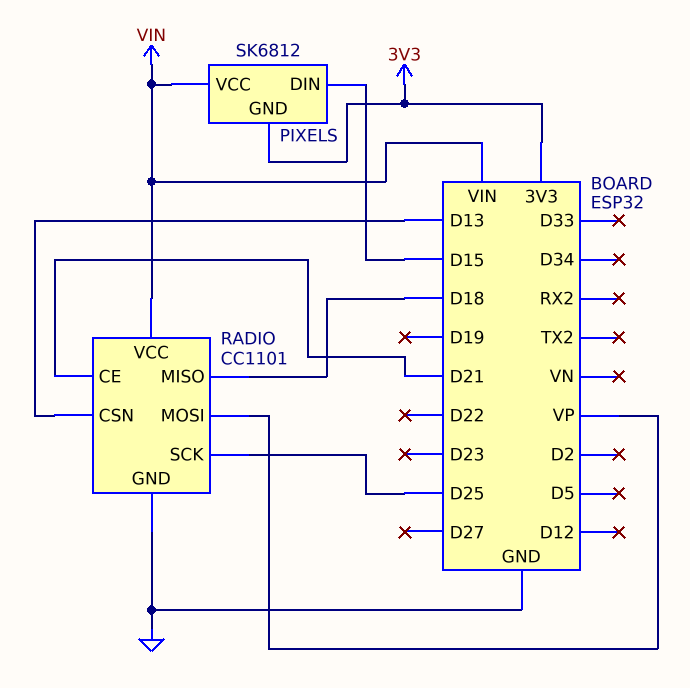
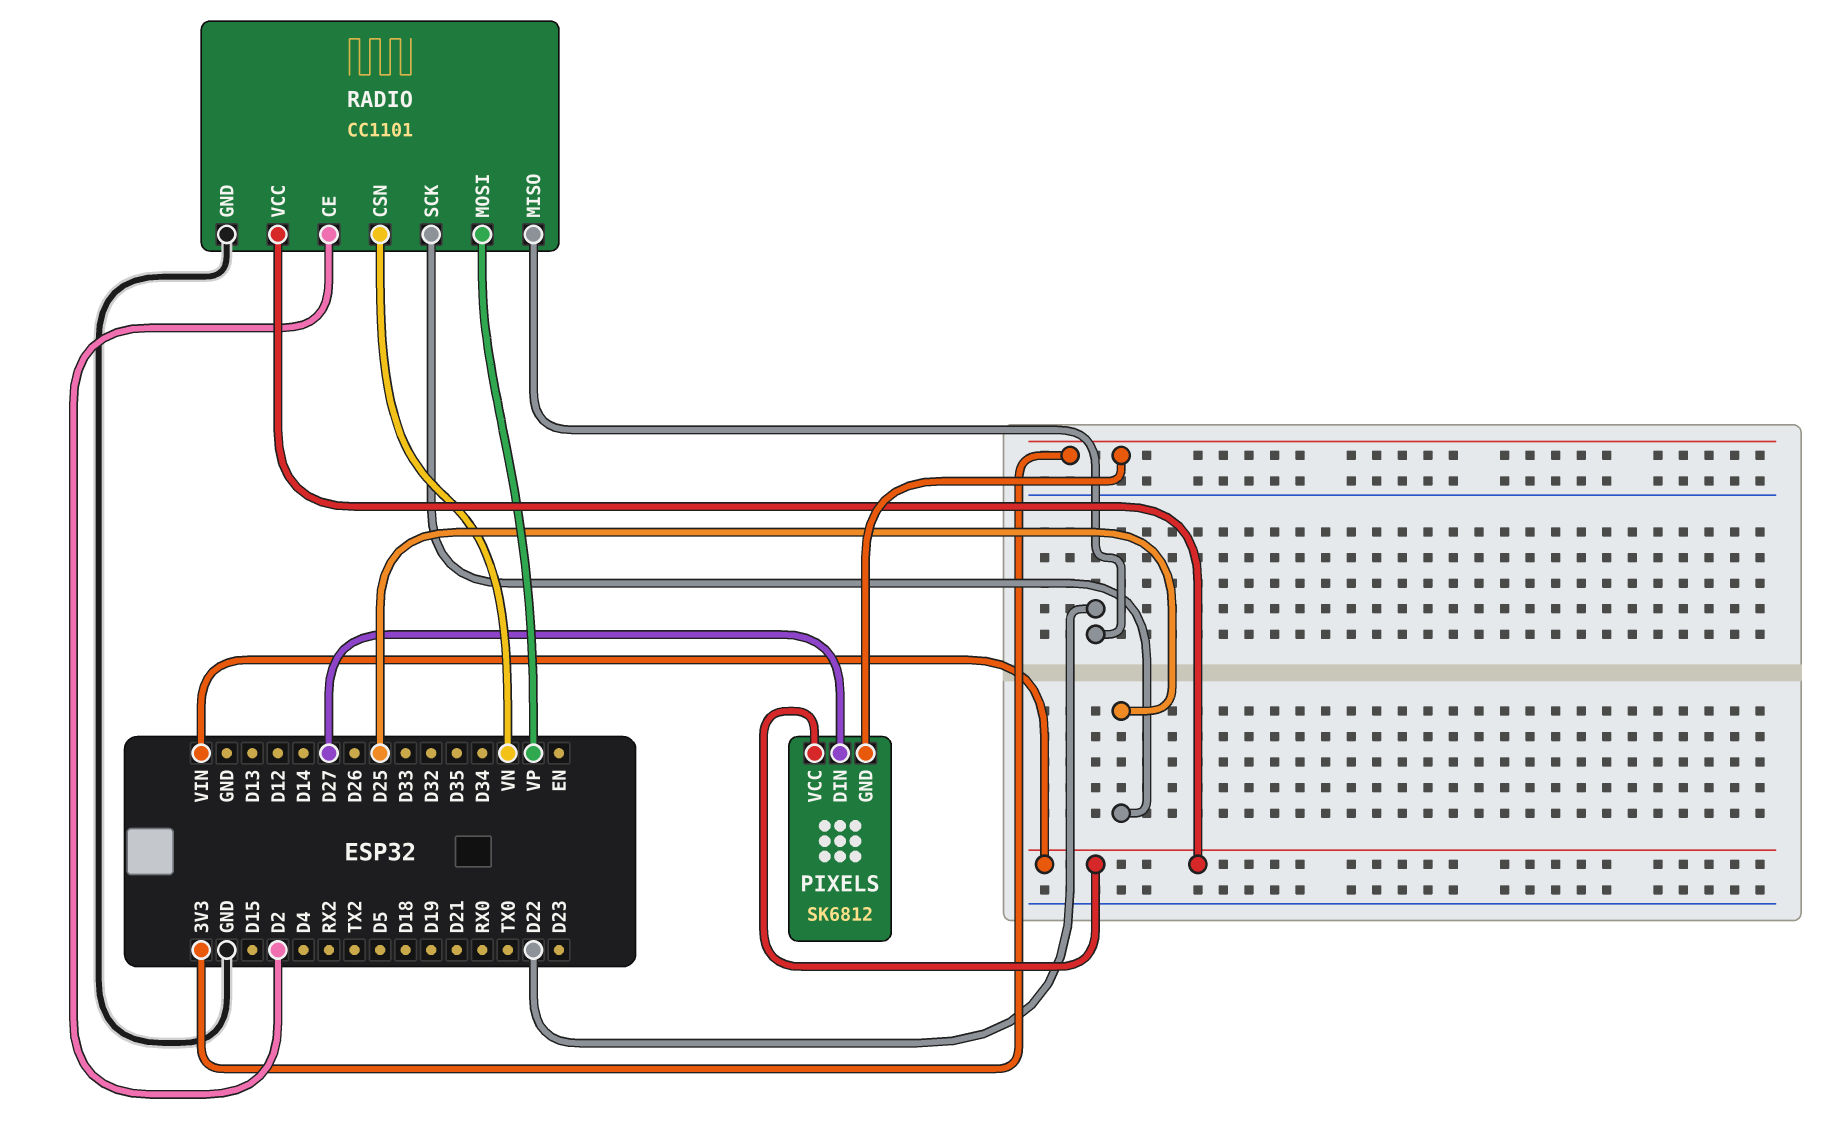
PIXELS pin DIN: D15 -> D27
RADIO pin CE: D21 -> D2
RADIO pin CSN: D13 -> VN
RADIO pin MISO: D18 -> D22

